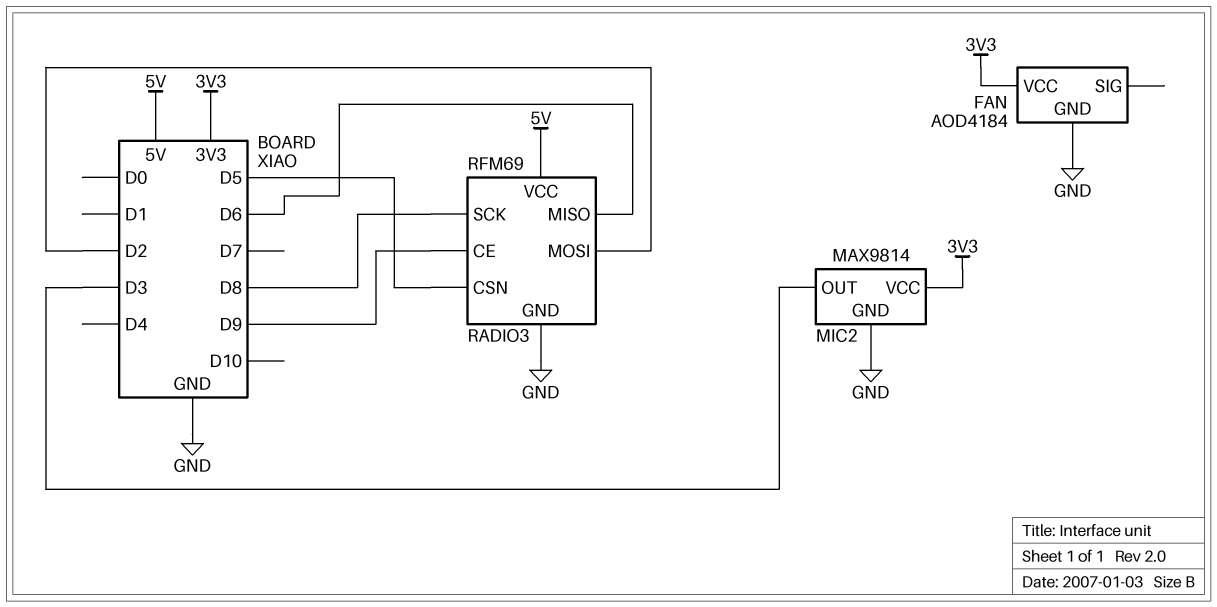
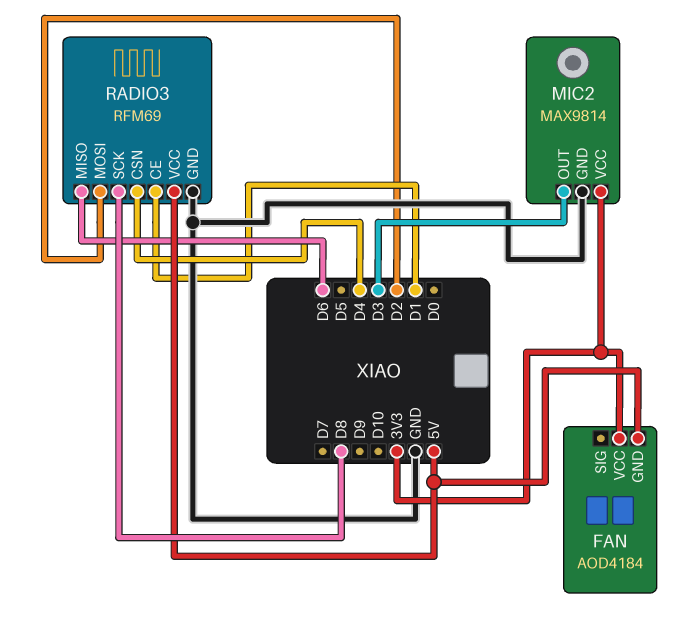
FAN pin GND: GND -> 5V
RADIO3 pin CE: D9 -> D1
RADIO3 pin CSN: D5 -> D4

